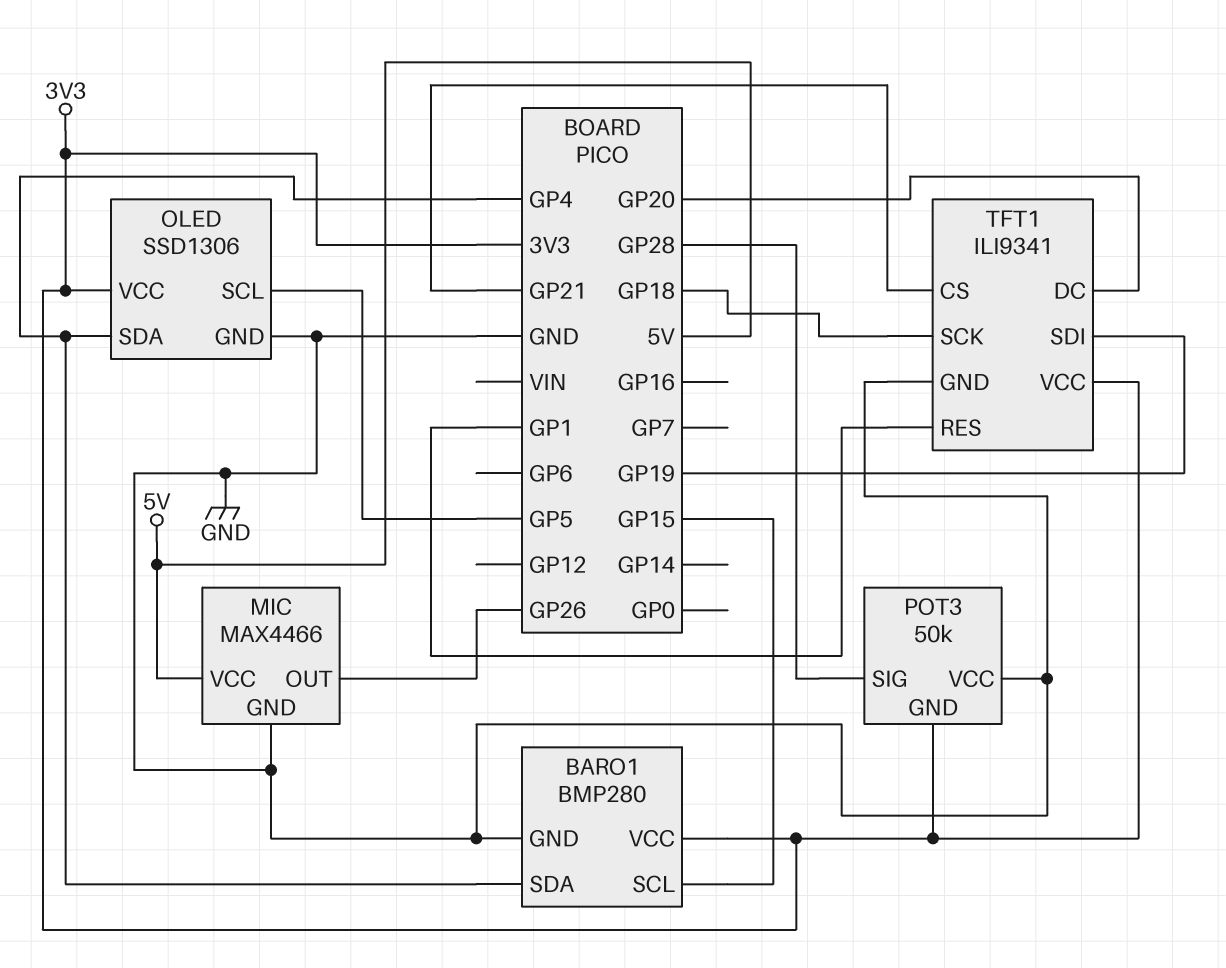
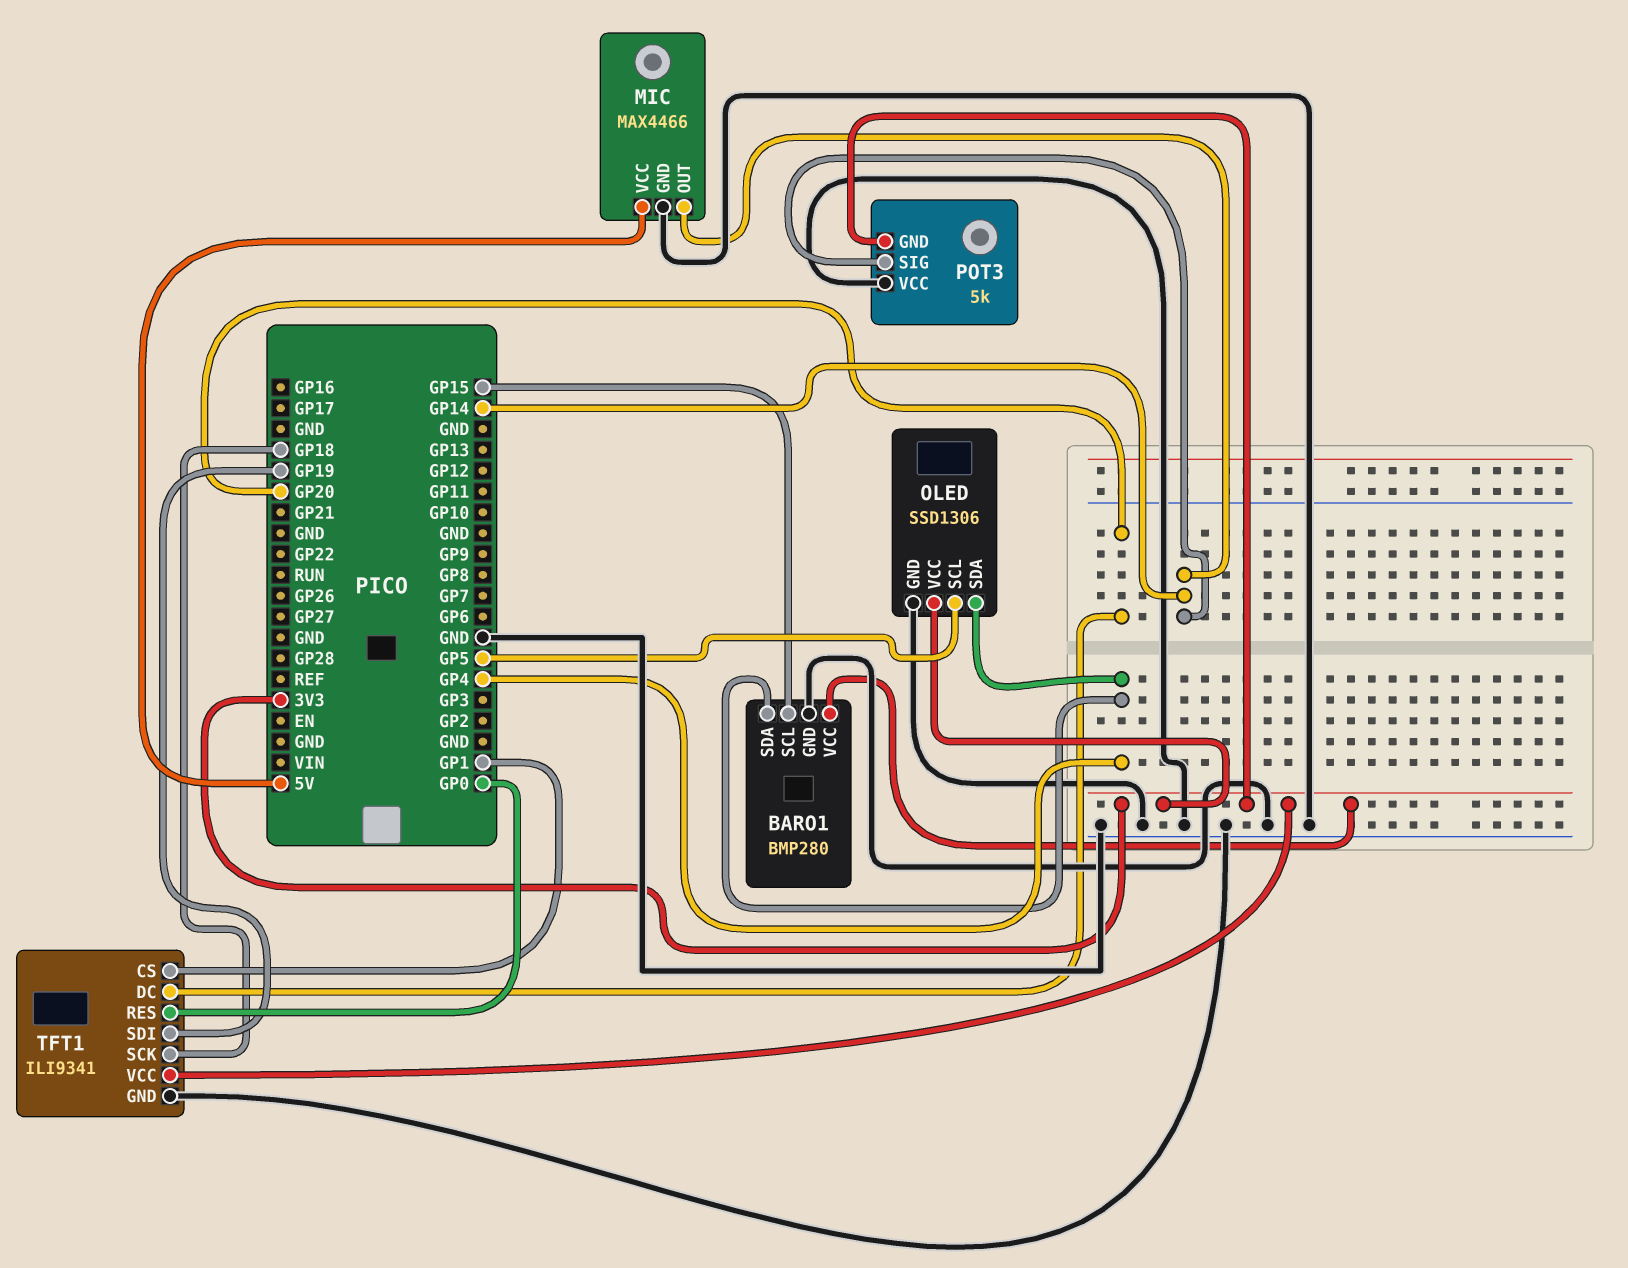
MIC pin OUT: GP26 -> GP14
POT3: 50k -> 5k
POT3 pin SIG: GP28 -> GP14
TFT1 pin CS: GP21 -> GP1
TFT1 pin RES: GP1 -> GP0

